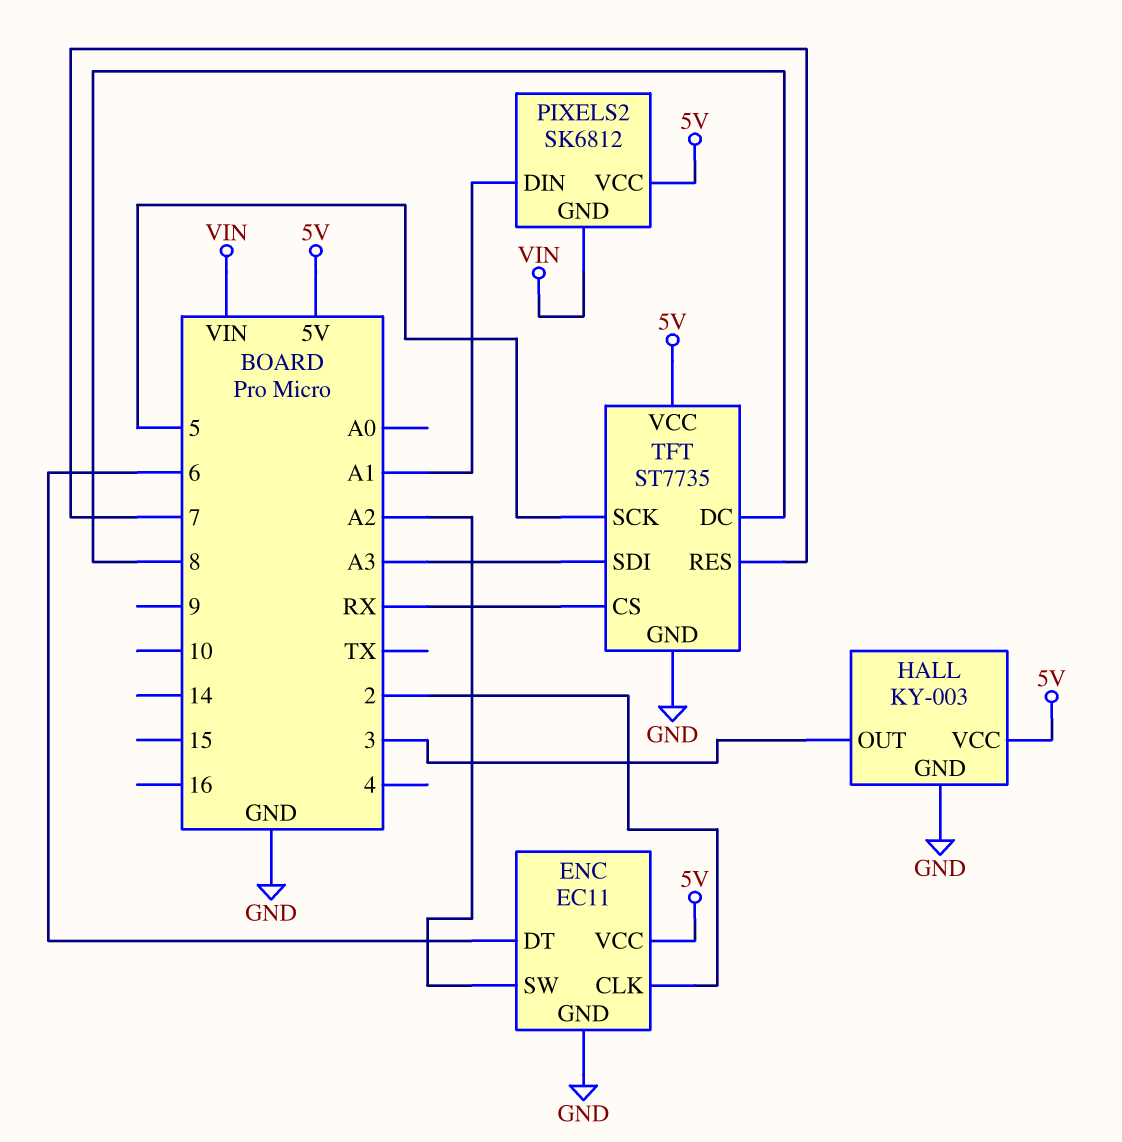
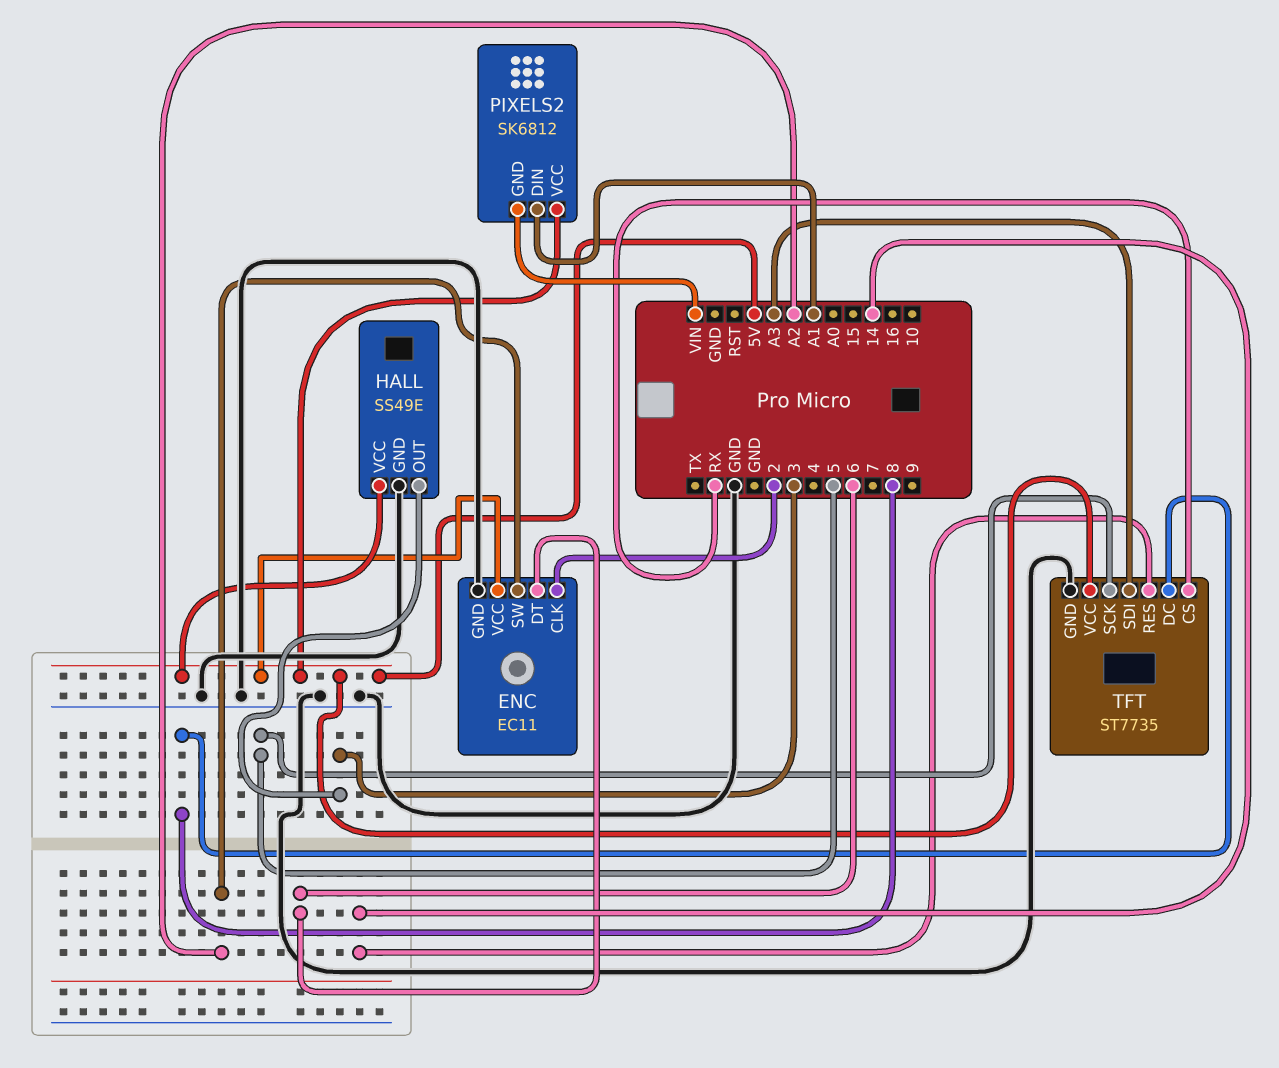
HALL: KY-003 -> SS49E
TFT pin RES: 7 -> 14

